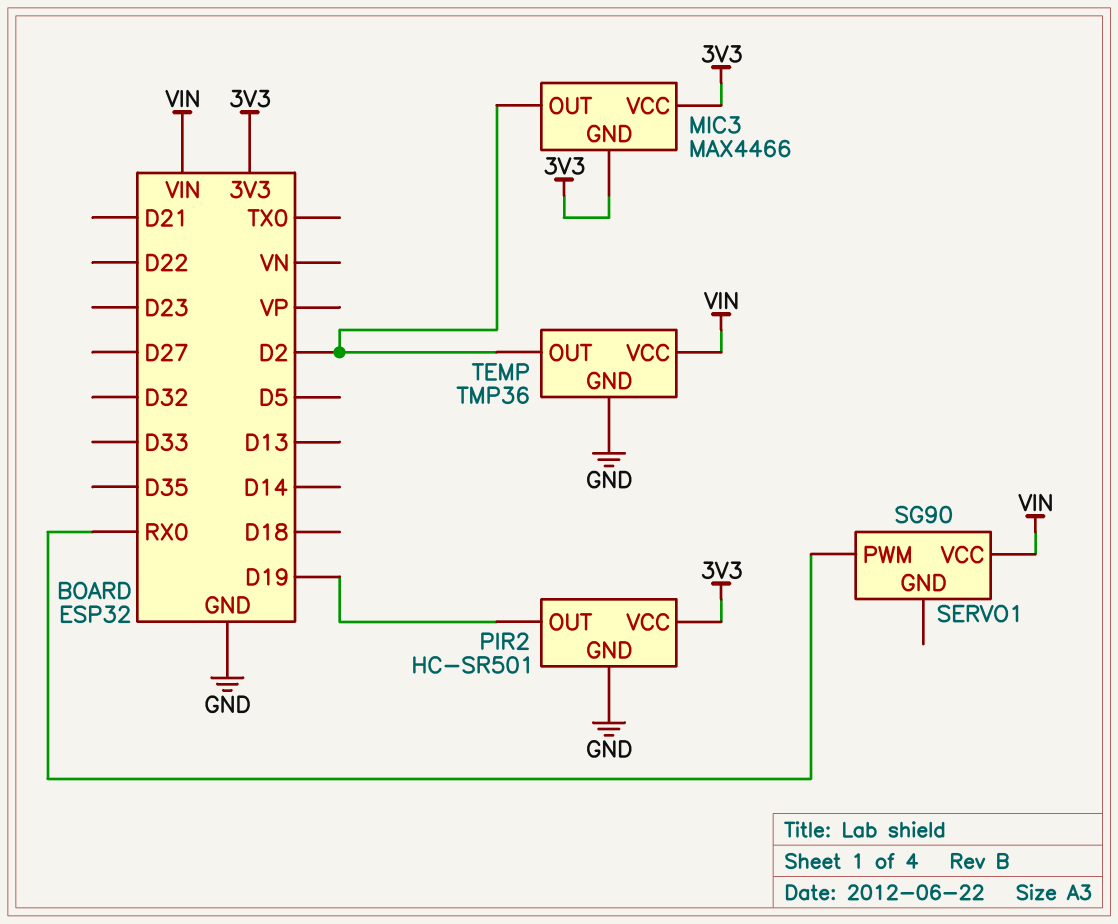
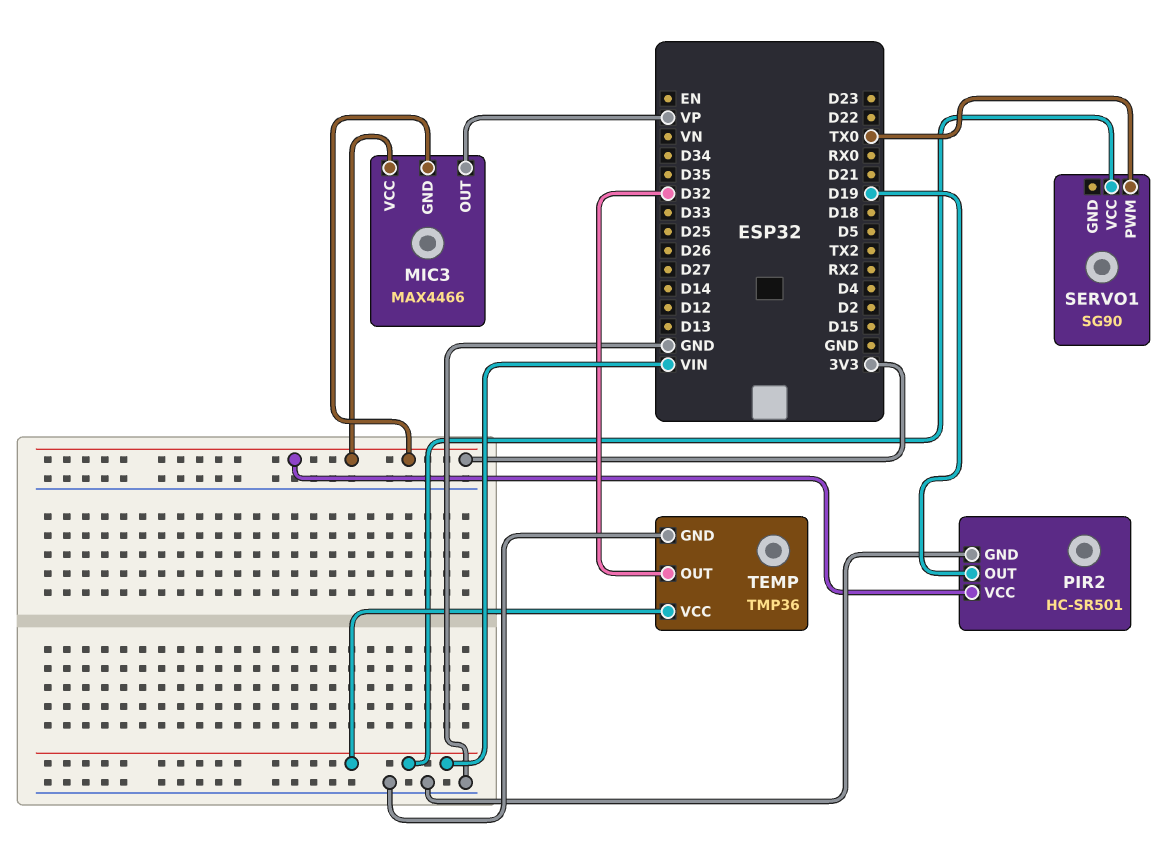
MIC3 pin OUT: D2 -> VP
SERVO1 pin PWM: RX0 -> TX0
TEMP pin OUT: D2 -> D32

